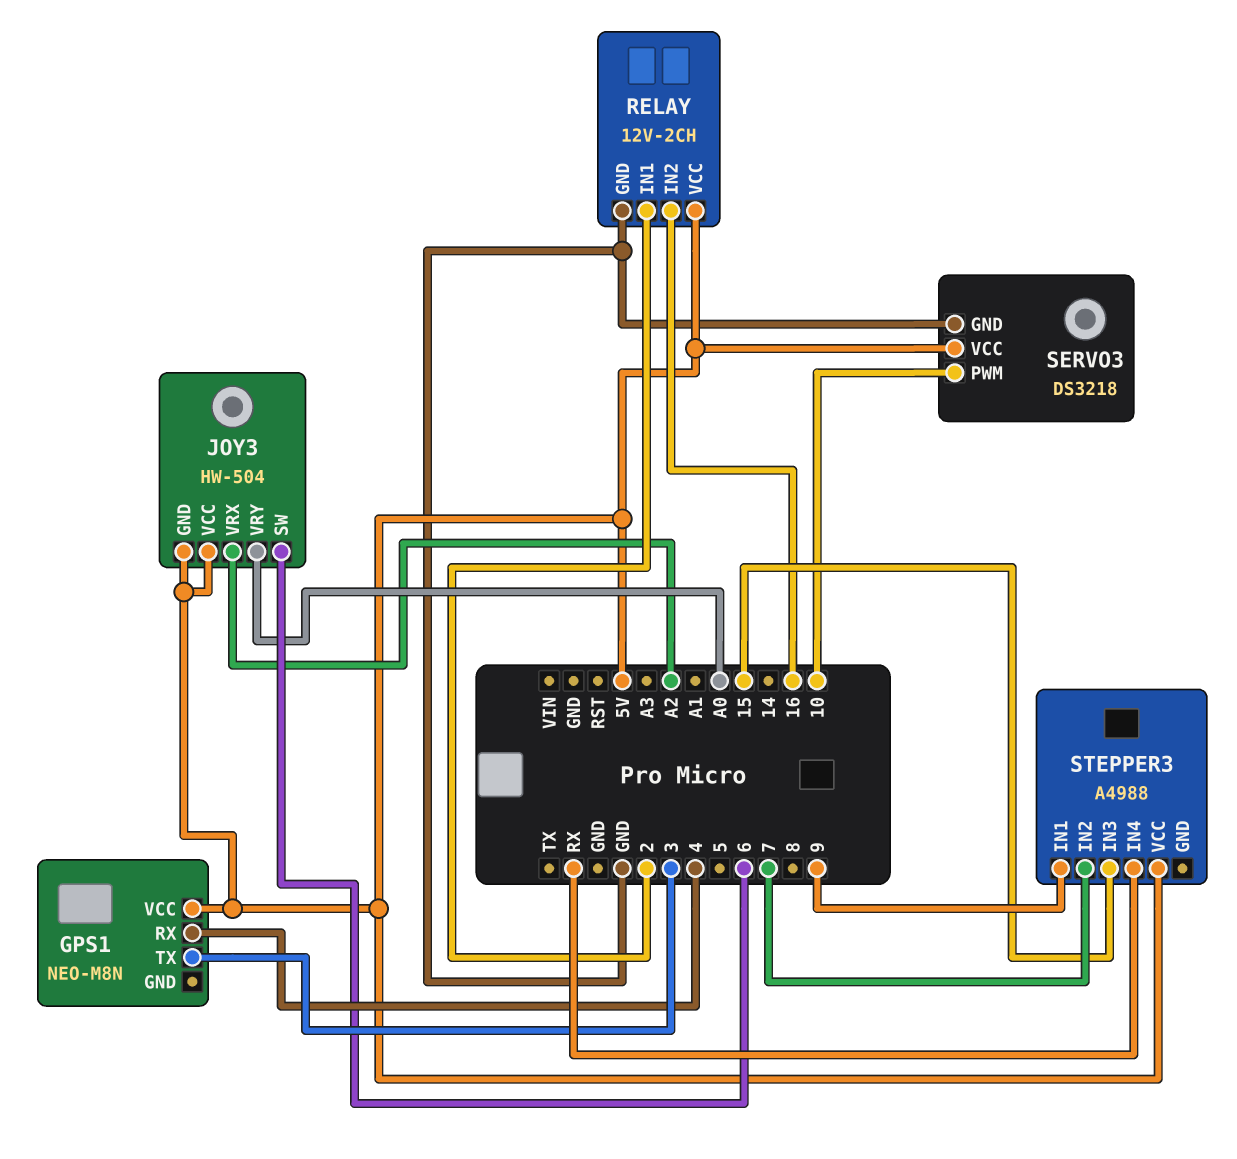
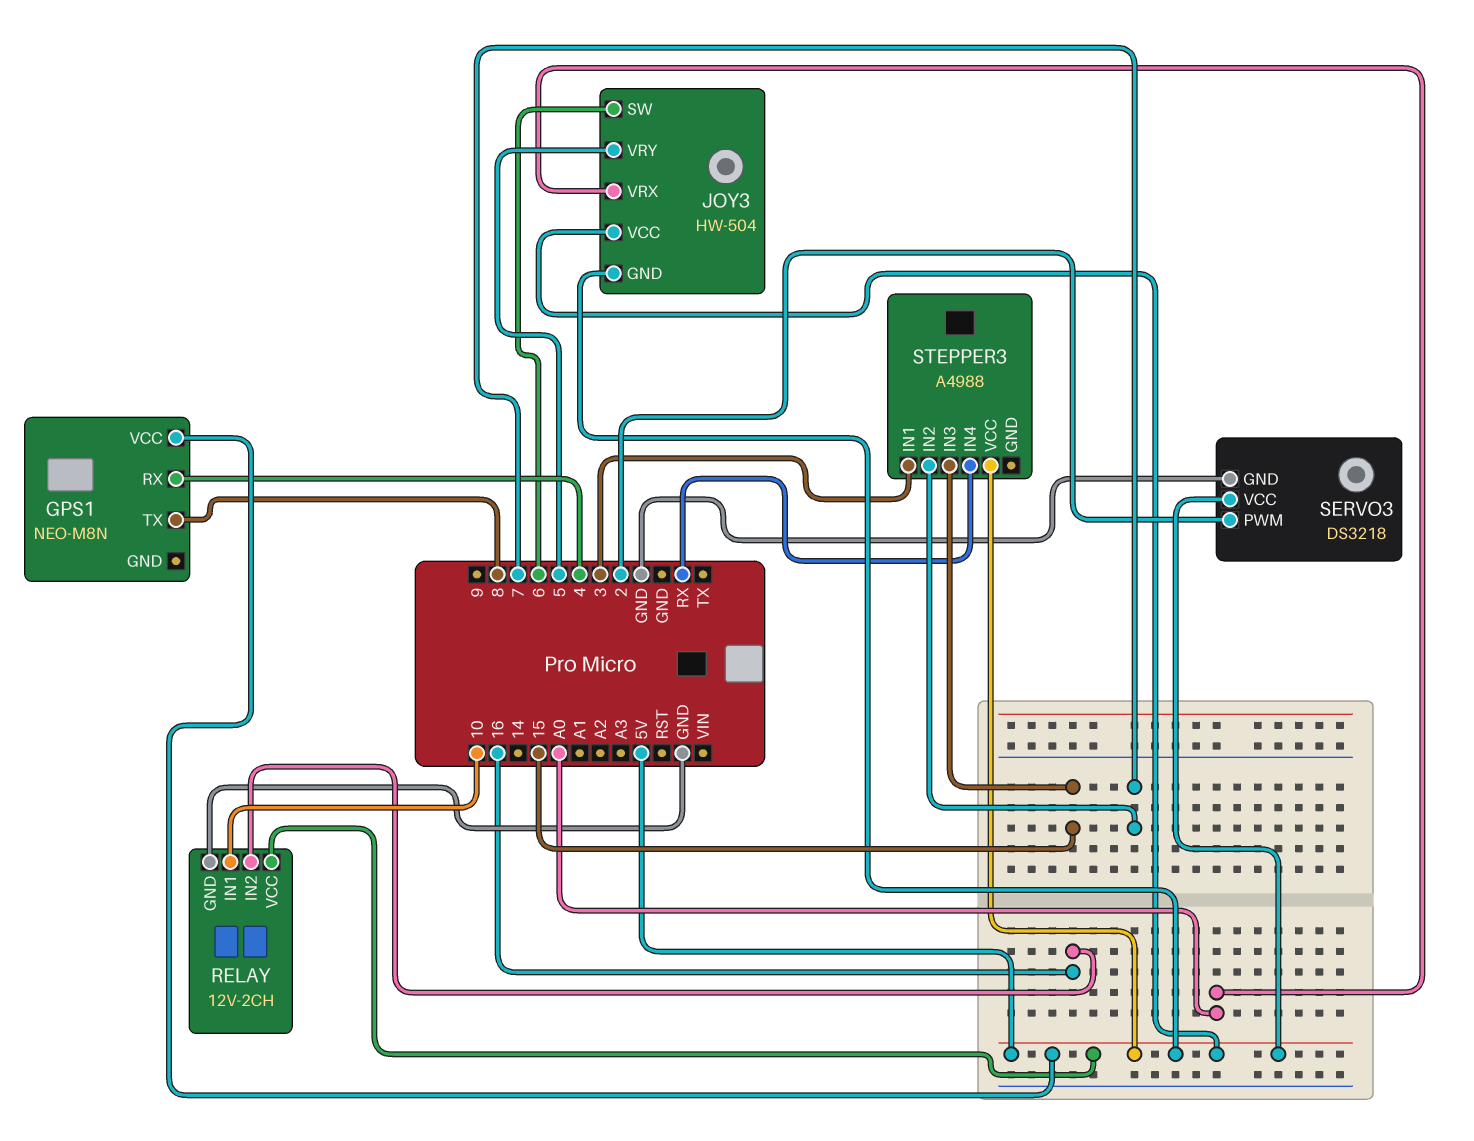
GPS1 pin TX: 3 -> 8
JOY3 pin VRX: A2 -> A0
JOY3 pin VRY: A0 -> 5
RELAY pin IN1: 2 -> 10
SERVO3 pin PWM: 10 -> 2
STEPPER3 pin IN1: 9 -> 3

